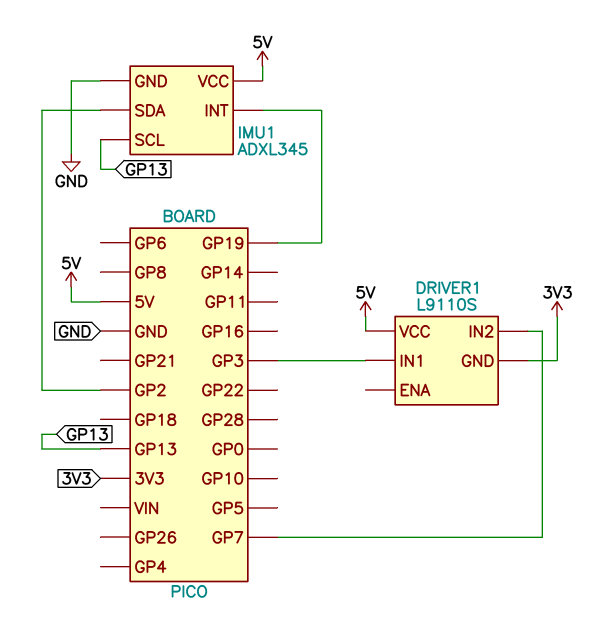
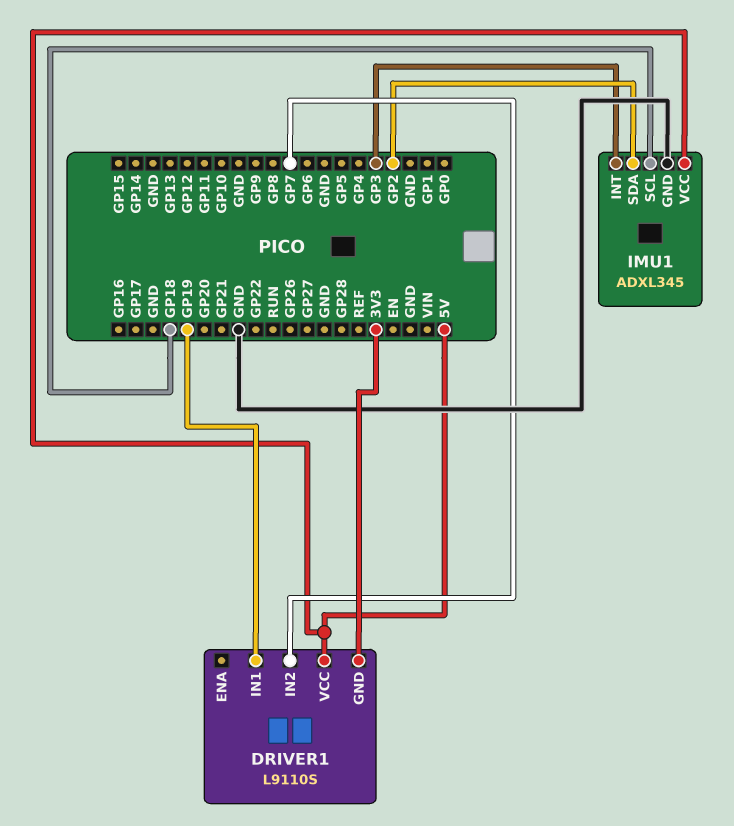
DRIVER1 pin IN1: GP3 -> GP19
IMU1 pin INT: GP19 -> GP3
IMU1 pin SCL: GP13 -> GP18

